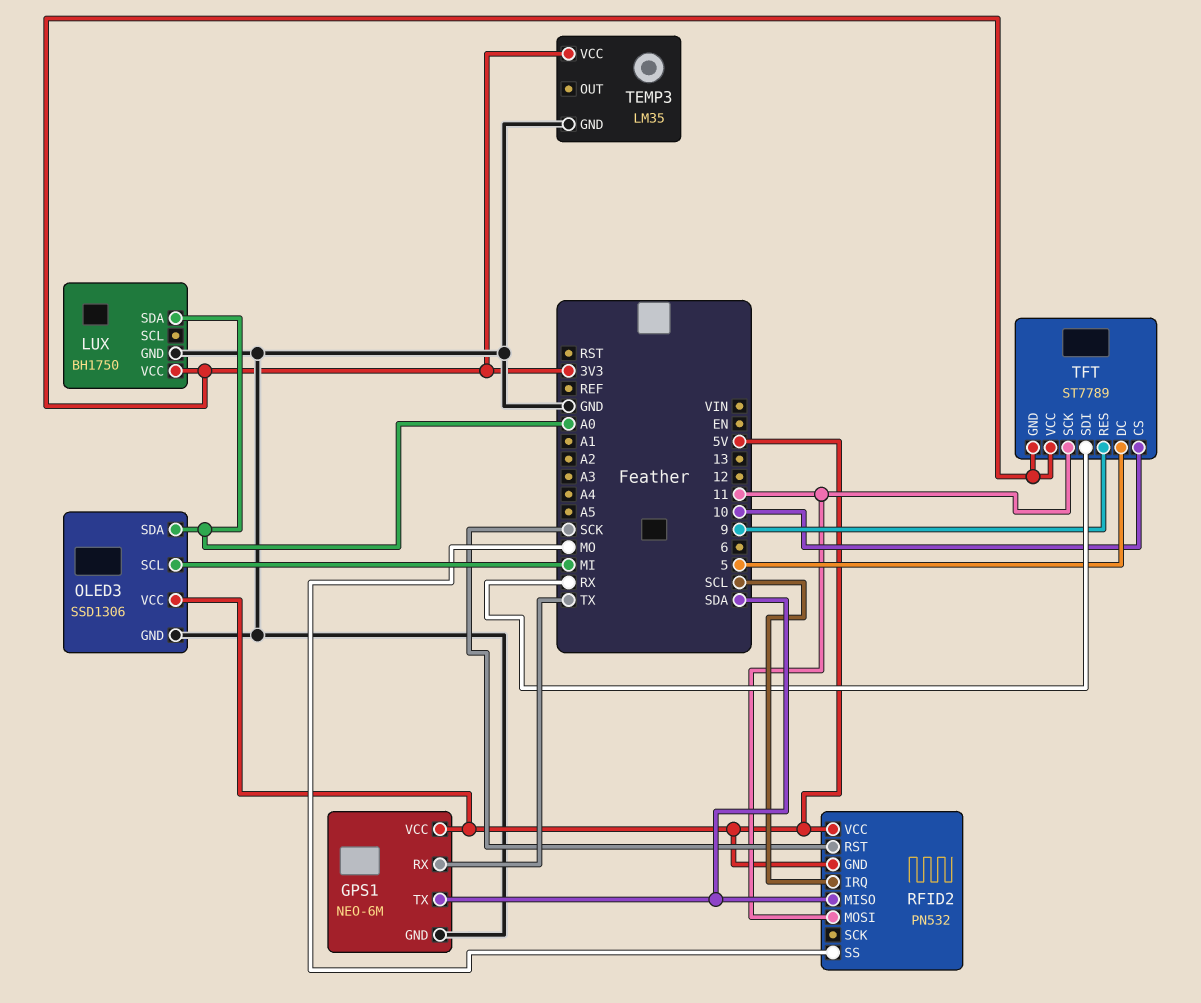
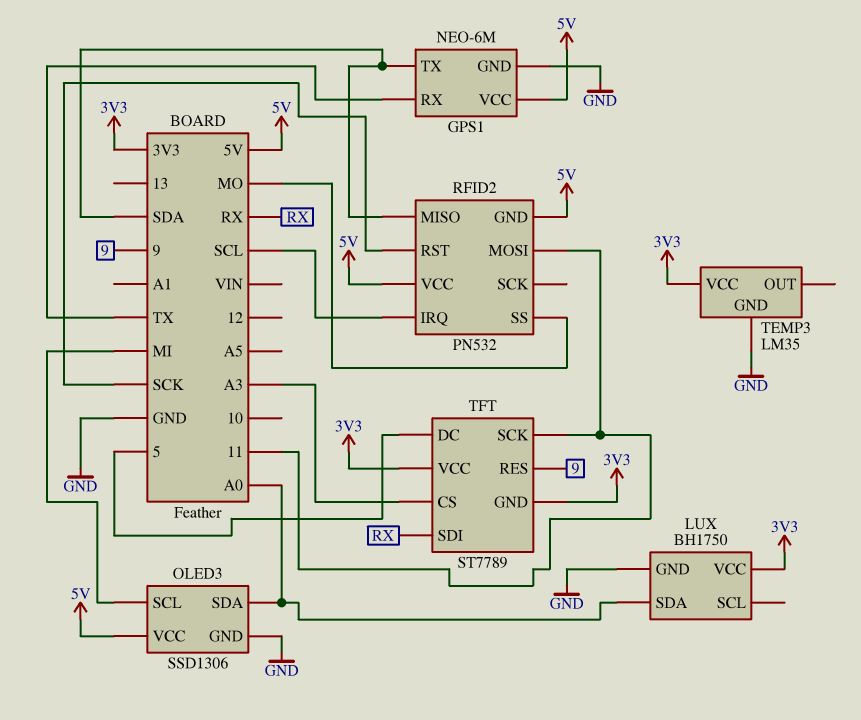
TFT pin CS: 10 -> A3

